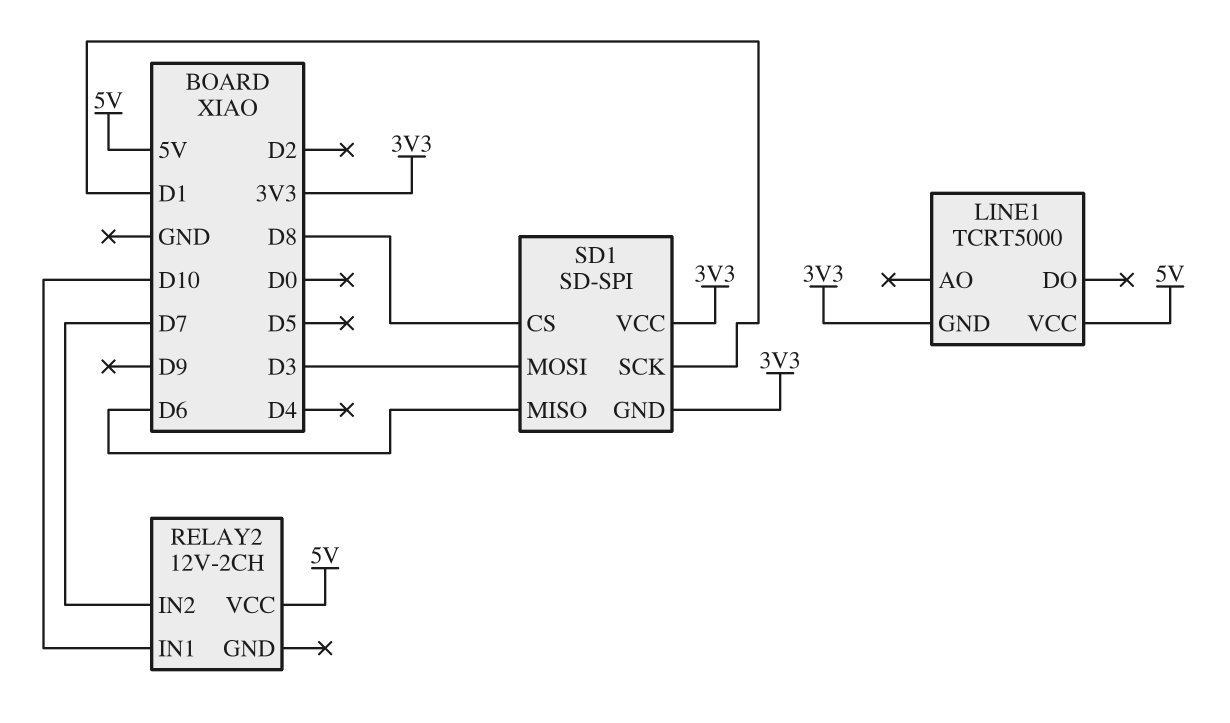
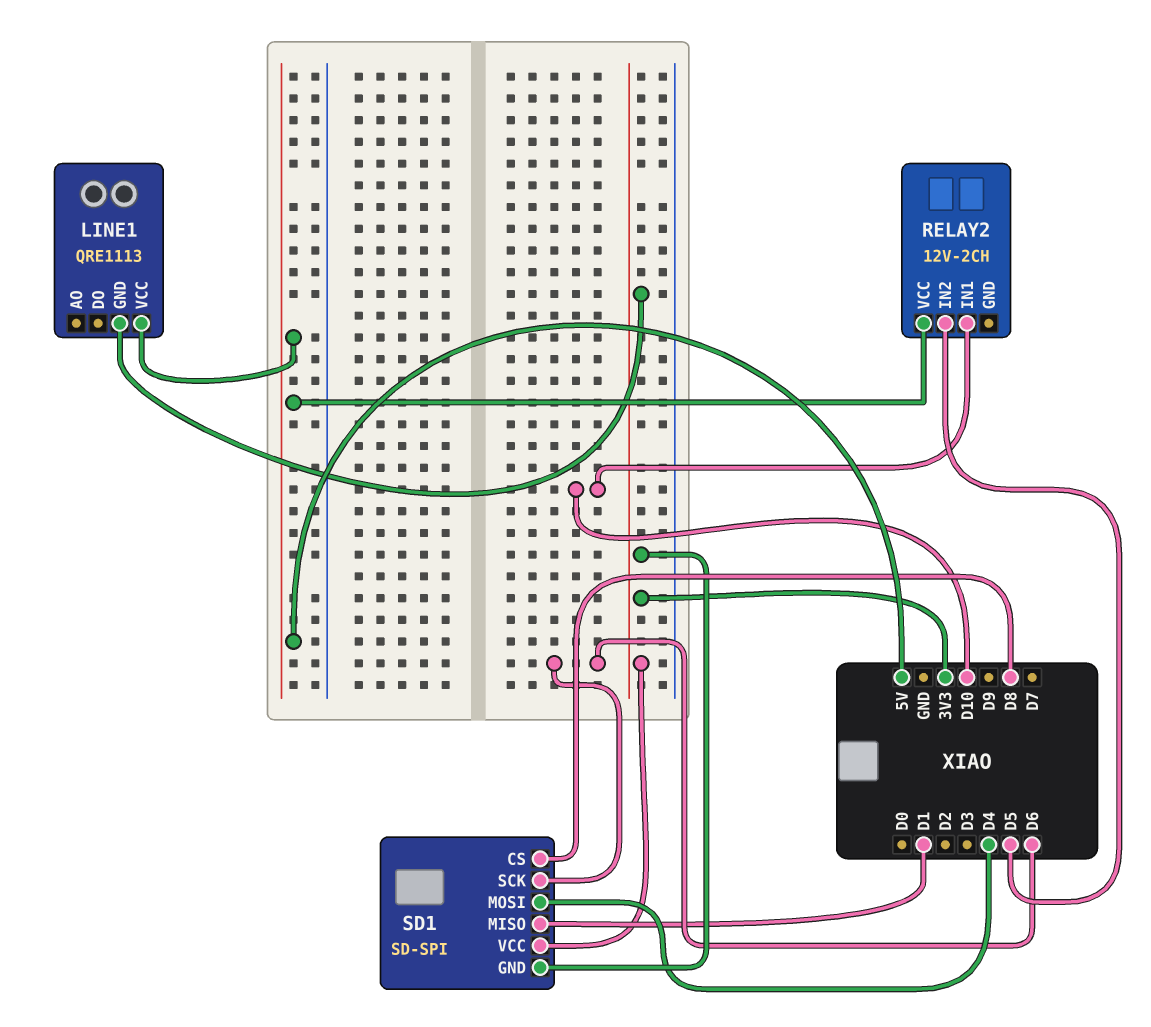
LINE1: TCRT5000 -> QRE1113
RELAY2 pin IN2: D7 -> D5
SD1 pin MISO: D6 -> D1
SD1 pin MOSI: D3 -> D4
SD1 pin SCK: D1 -> D6

